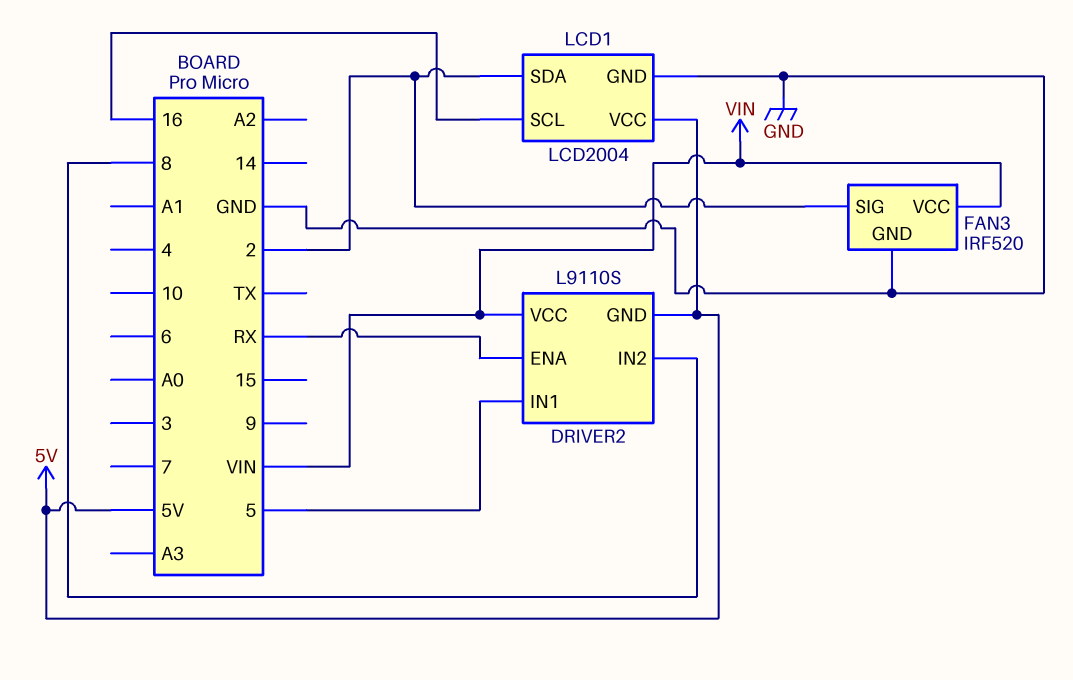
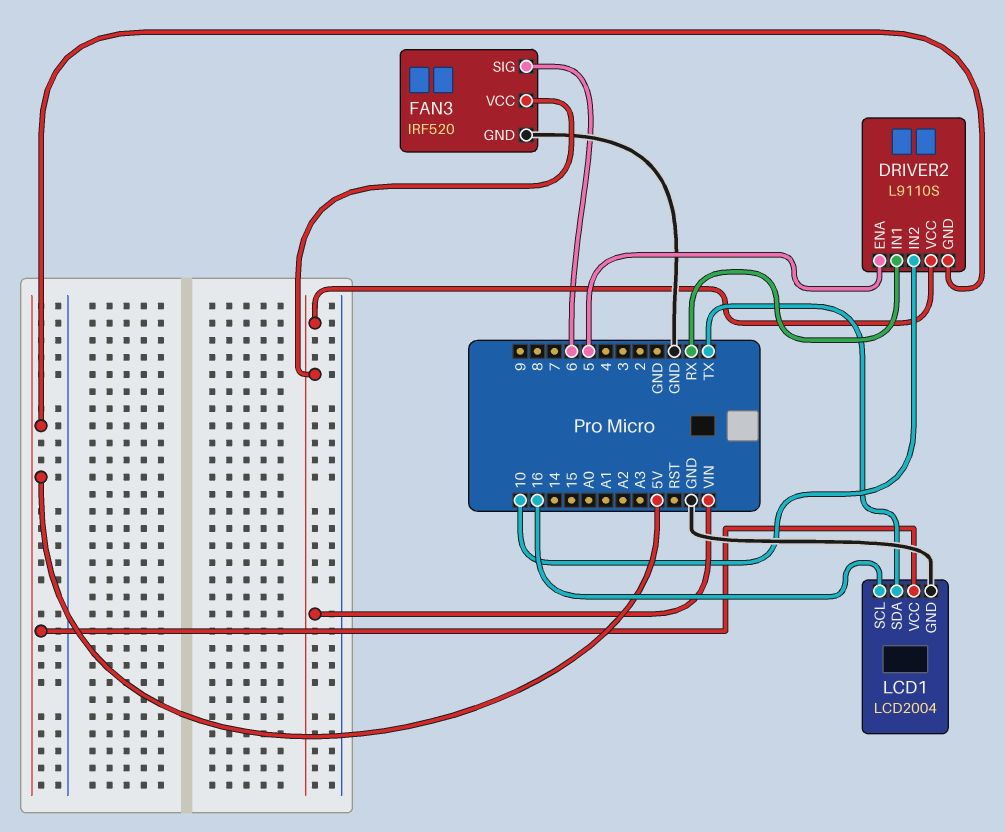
DRIVER2 pin ENA: RX -> 5
DRIVER2 pin IN1: 5 -> RX
DRIVER2 pin IN2: 8 -> 10
FAN3 pin SIG: 2 -> 6
LCD1 pin SDA: 2 -> TX

